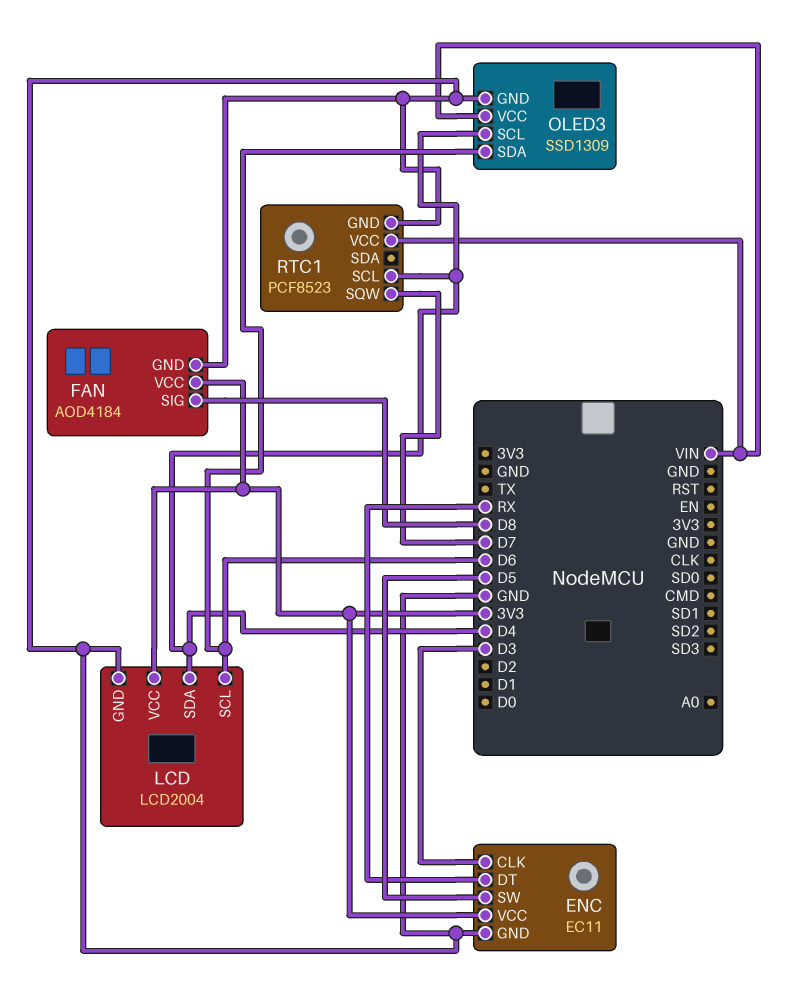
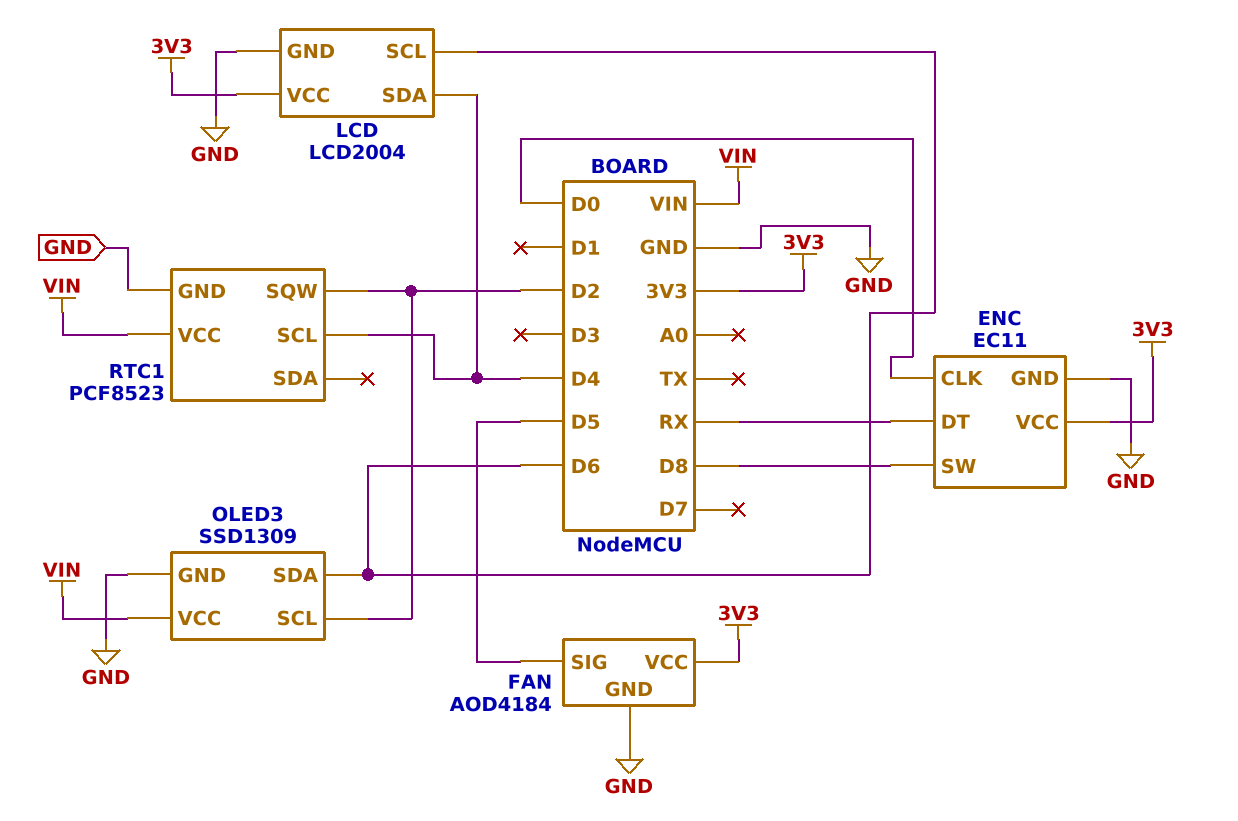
ENC pin CLK: D3 -> D0
ENC pin SW: D5 -> D8
FAN pin SIG: D8 -> D5
OLED3 pin SCL: D4 -> D2
RTC1 pin SQW: D7 -> D2

